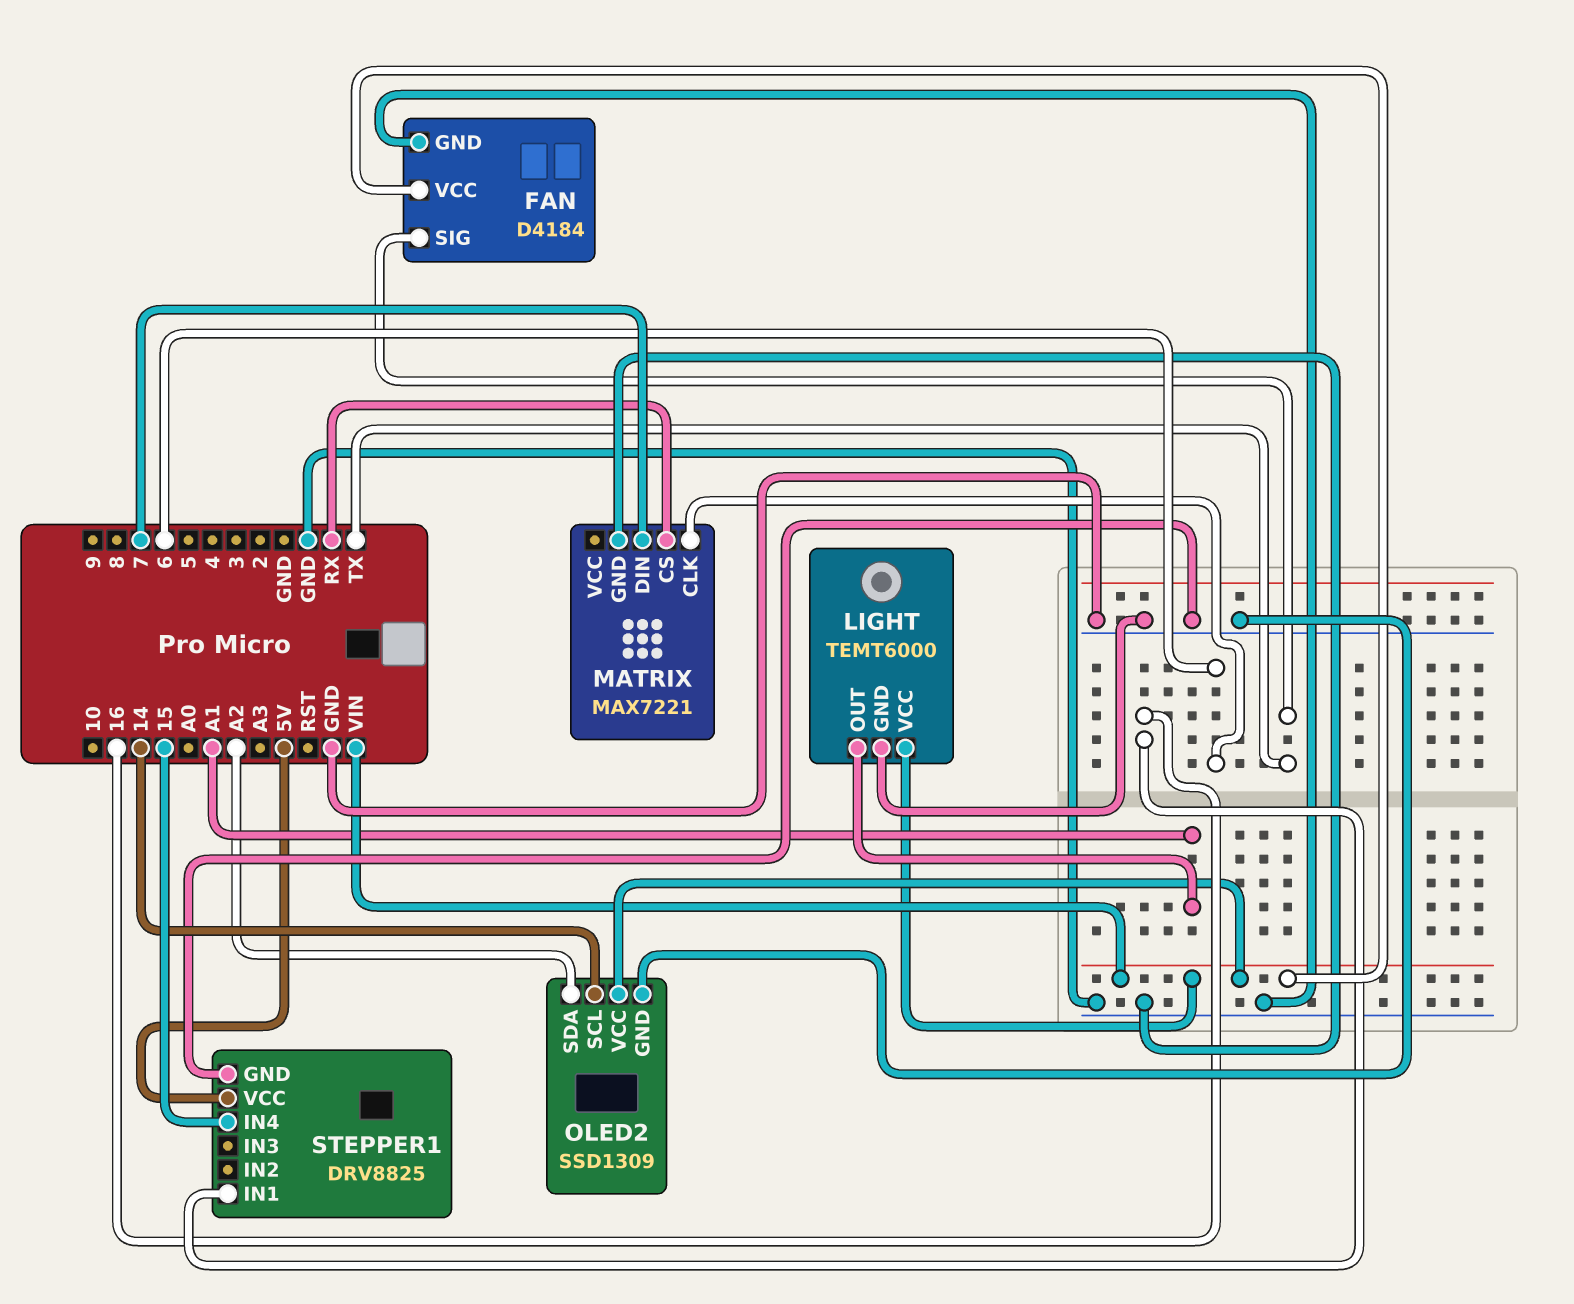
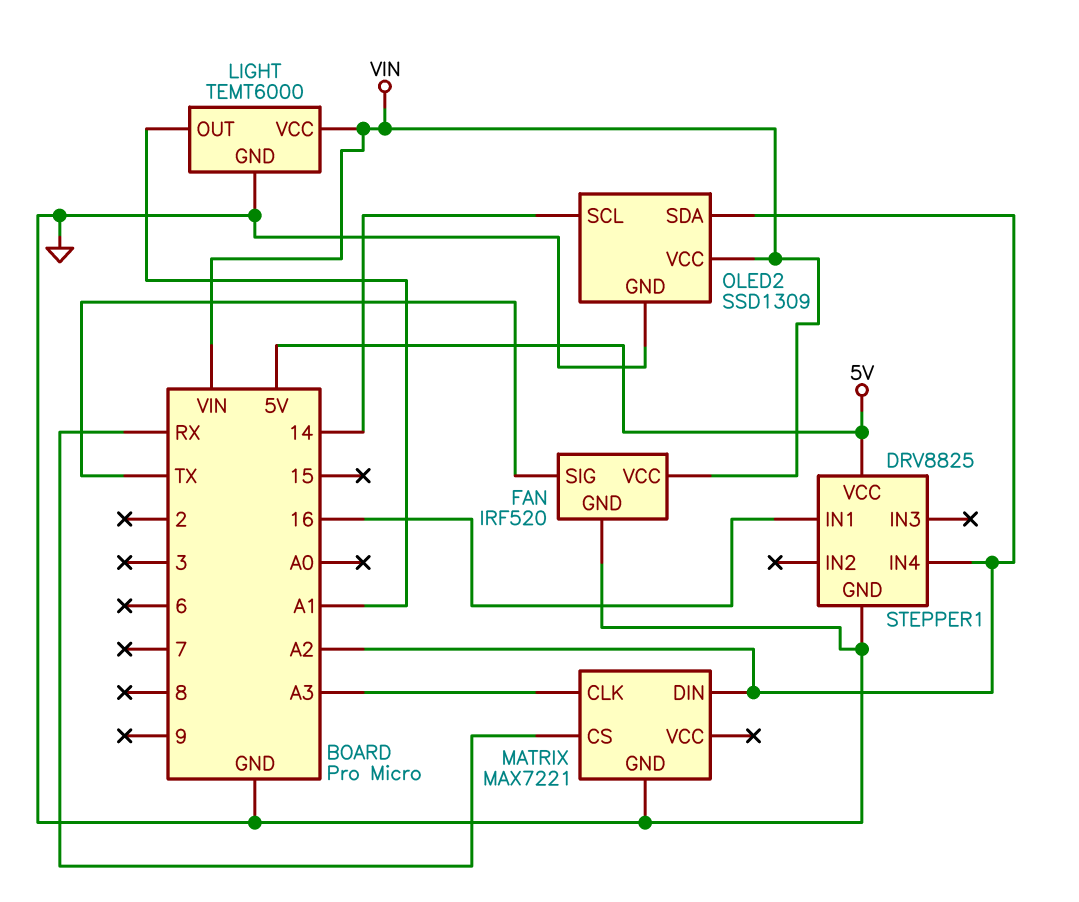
FAN: D4184 -> IRF520
MATRIX pin CLK: 6 -> A3
MATRIX pin DIN: 7 -> A2
STEPPER1 pin IN4: 15 -> A2

